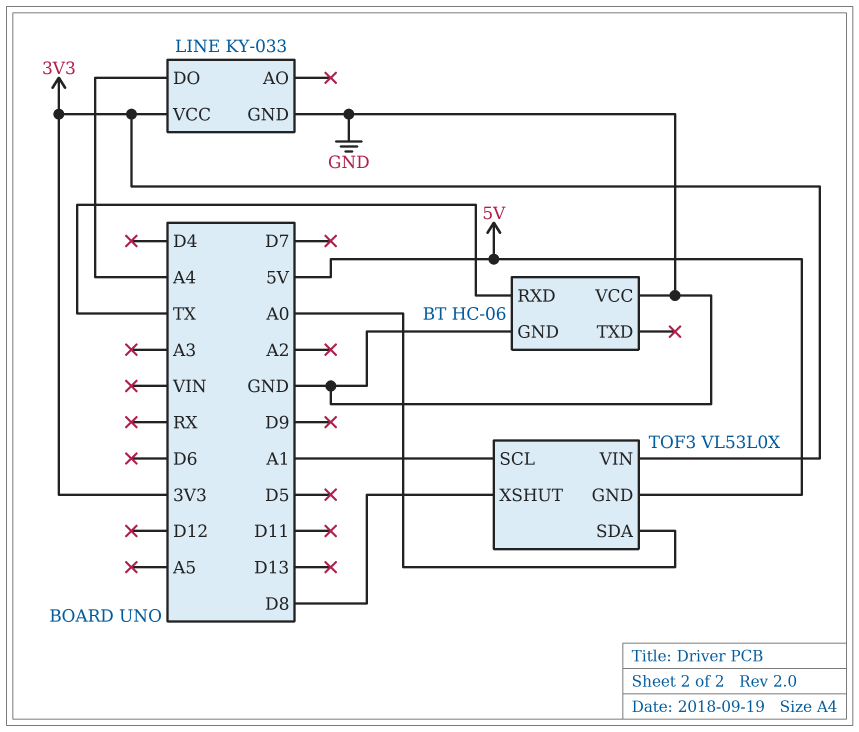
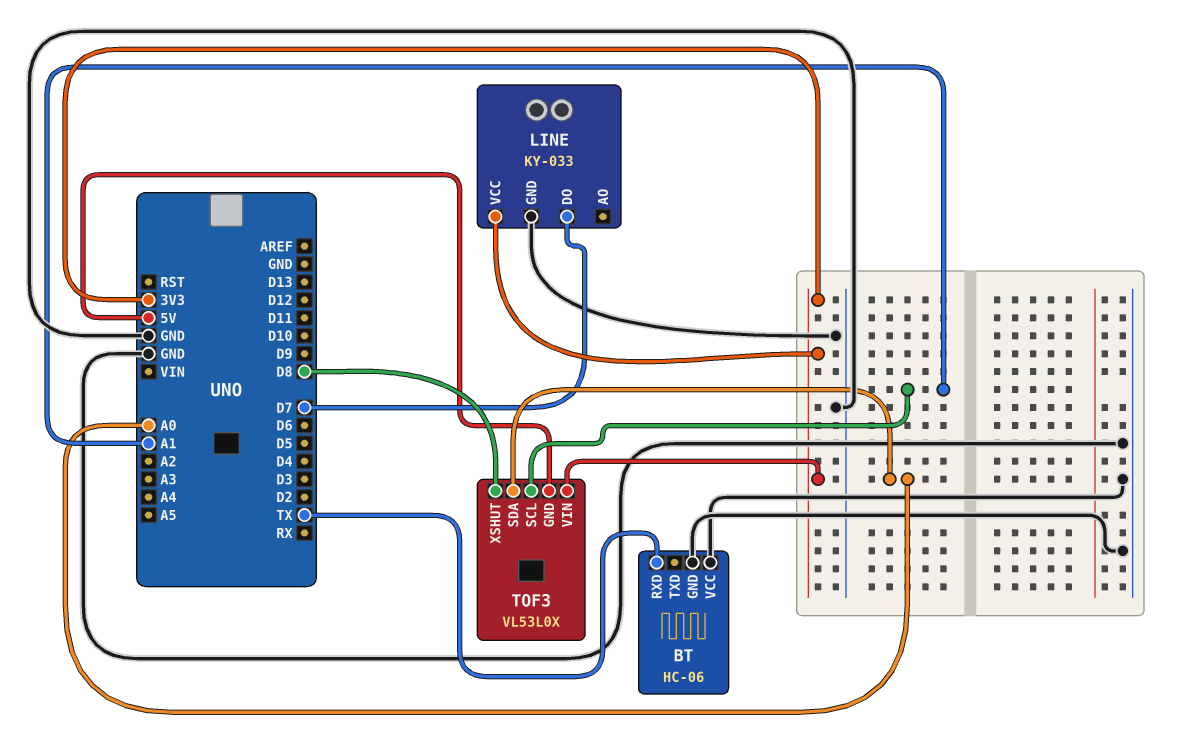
LINE pin DO: A4 -> D7

